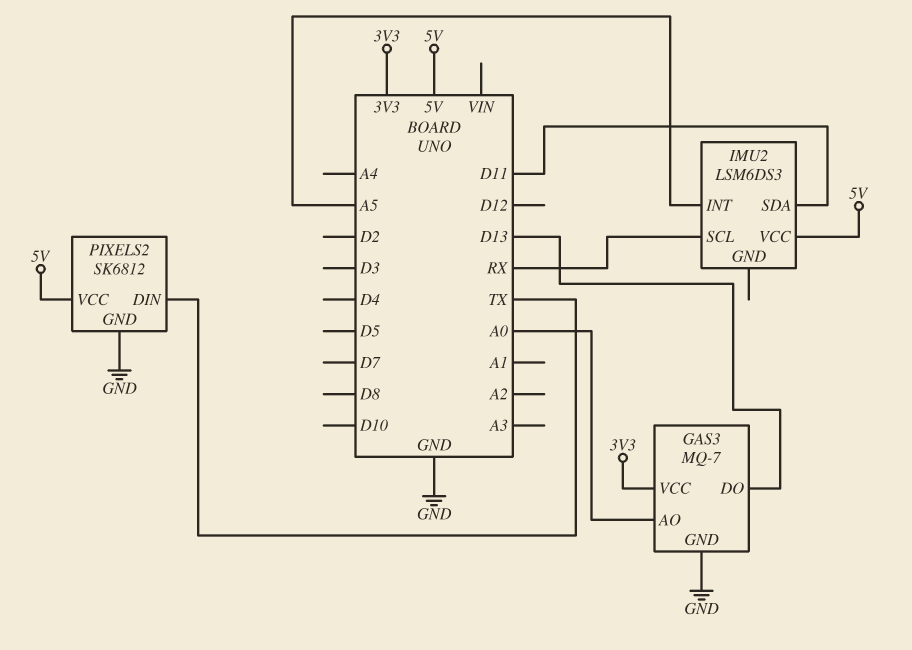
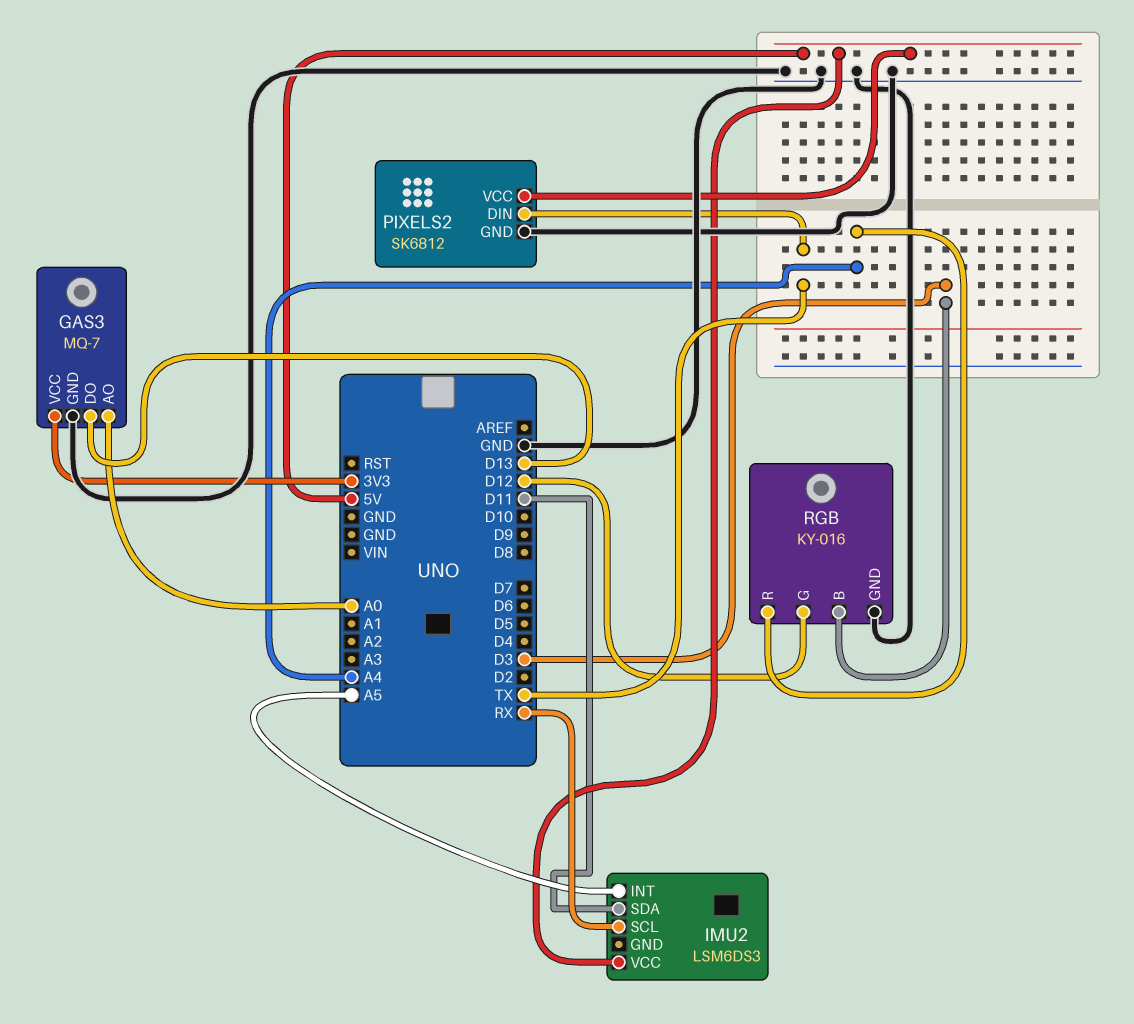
RGB: none -> KY-016
RGB pin B: none -> D3
RGB pin G: none -> D12
RGB pin GND: none -> GND
RGB pin R: none -> A4

